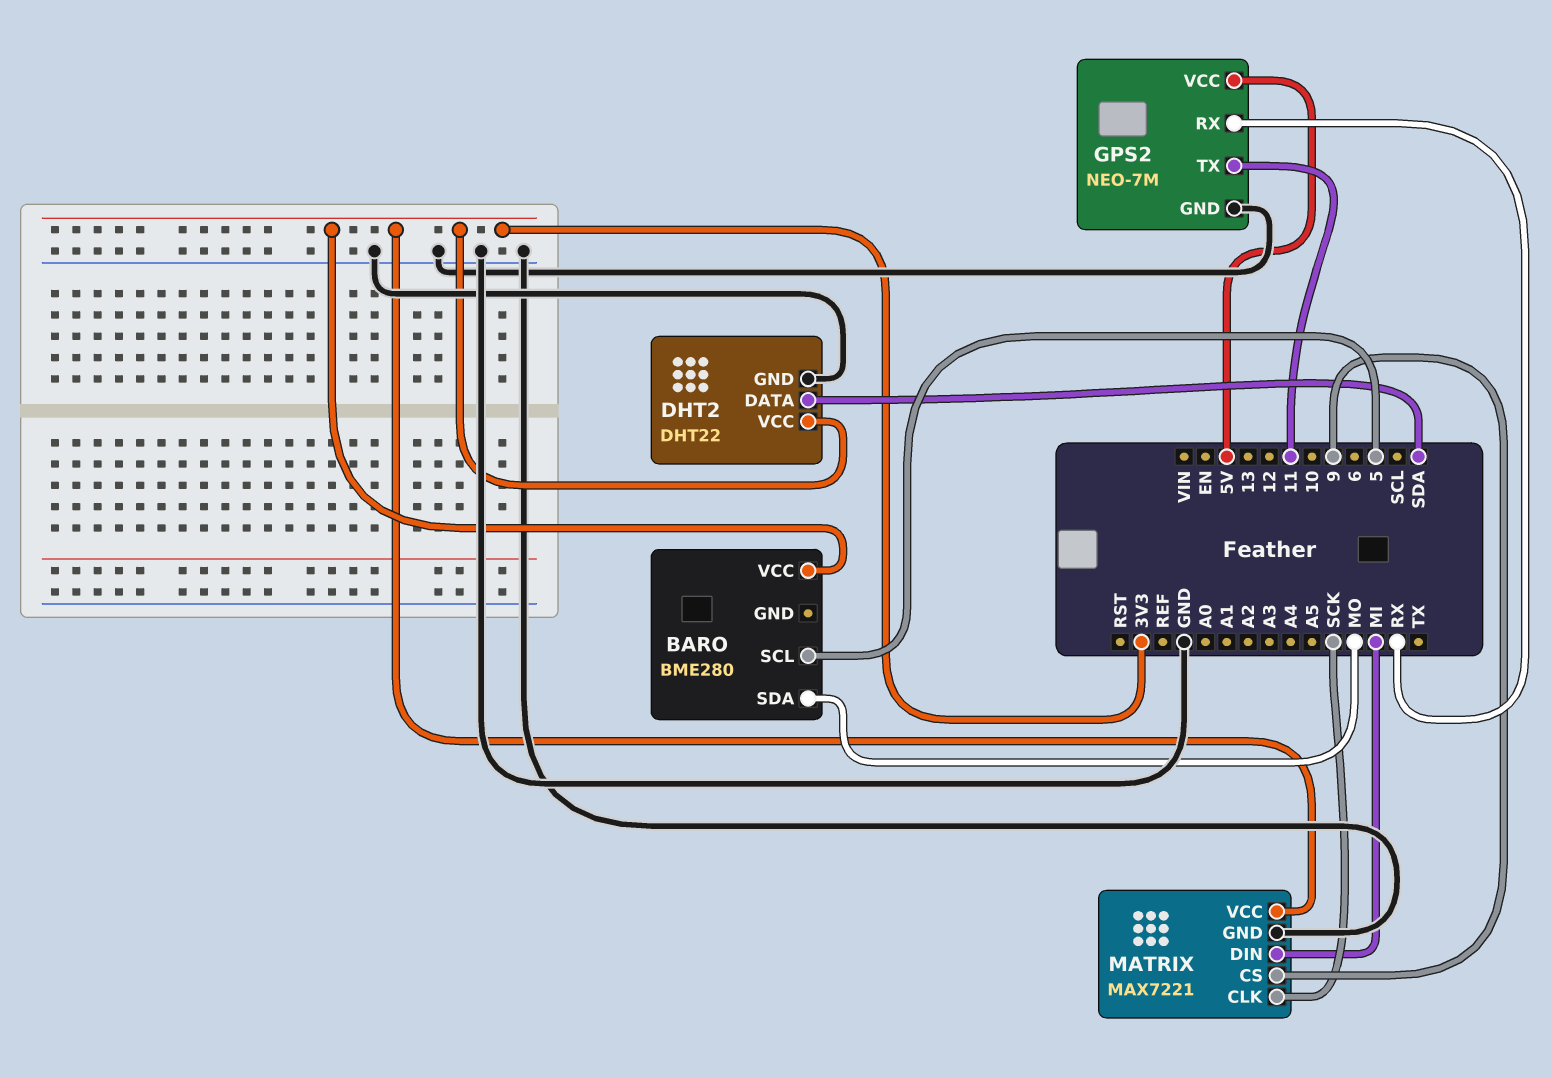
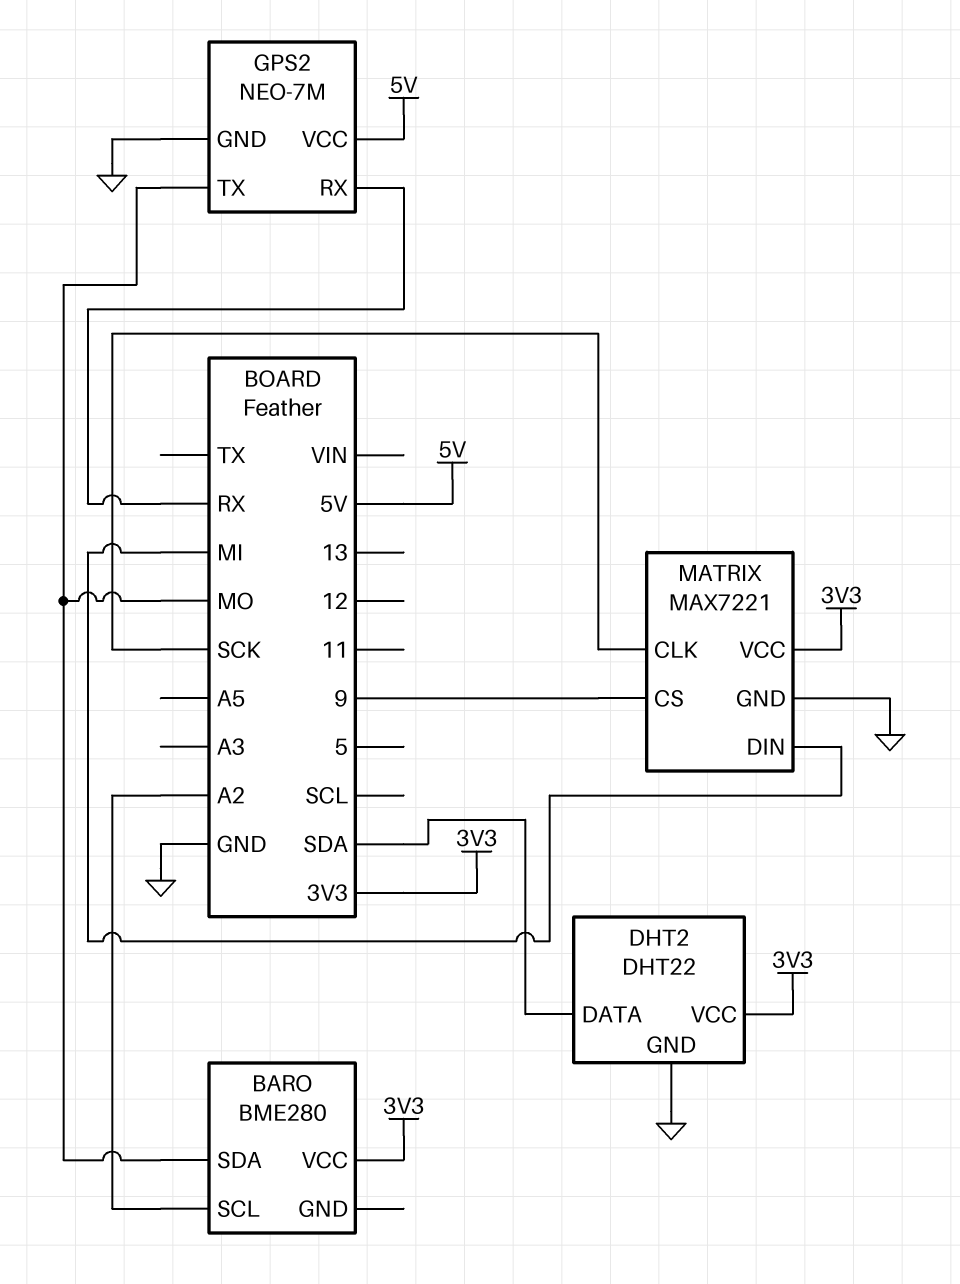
BARO pin SCL: 5 -> A2
GPS2 pin TX: 11 -> MO

